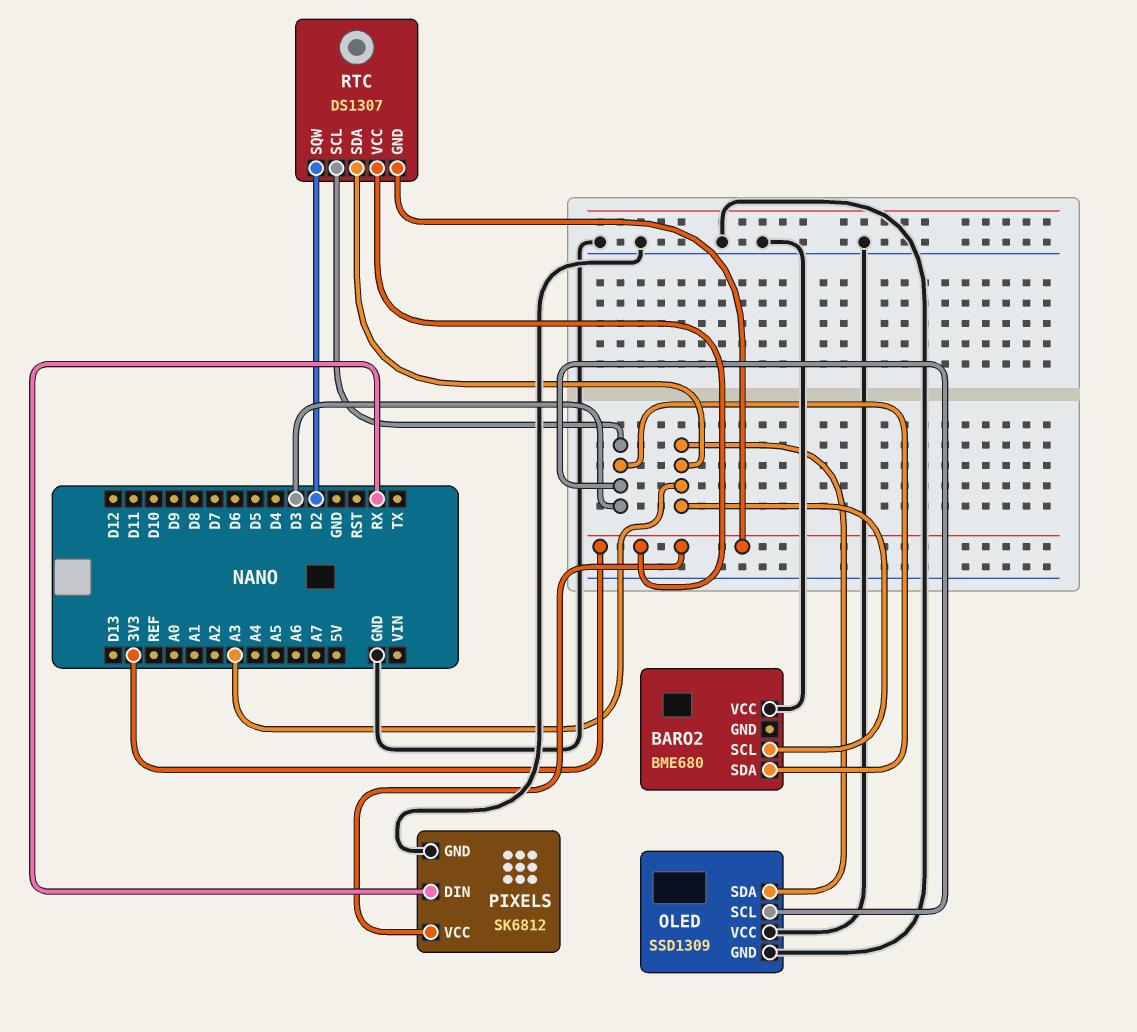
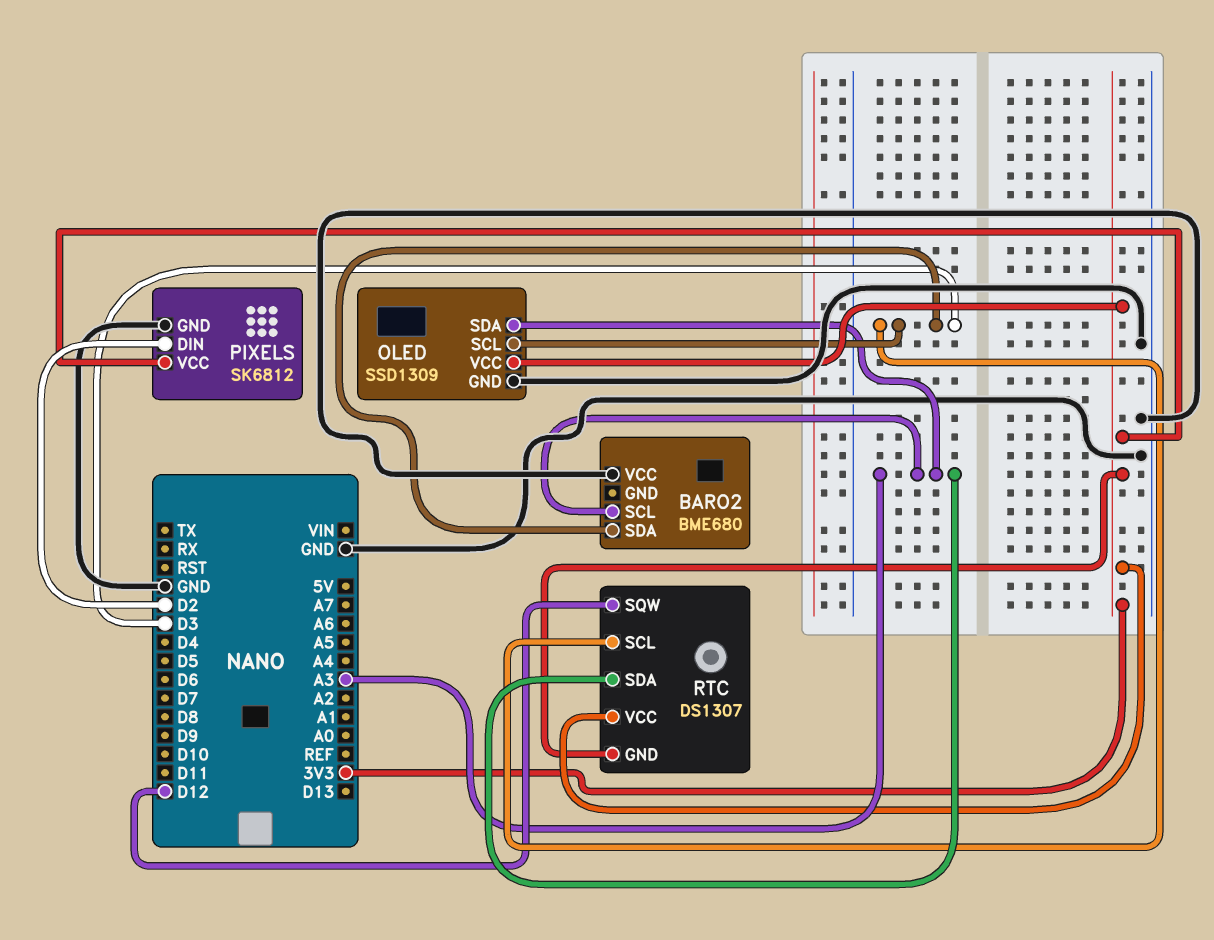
OLED pin VCC: GND -> 3V3
PIXELS pin DIN: RX -> D2
RTC pin SQW: D2 -> D12

